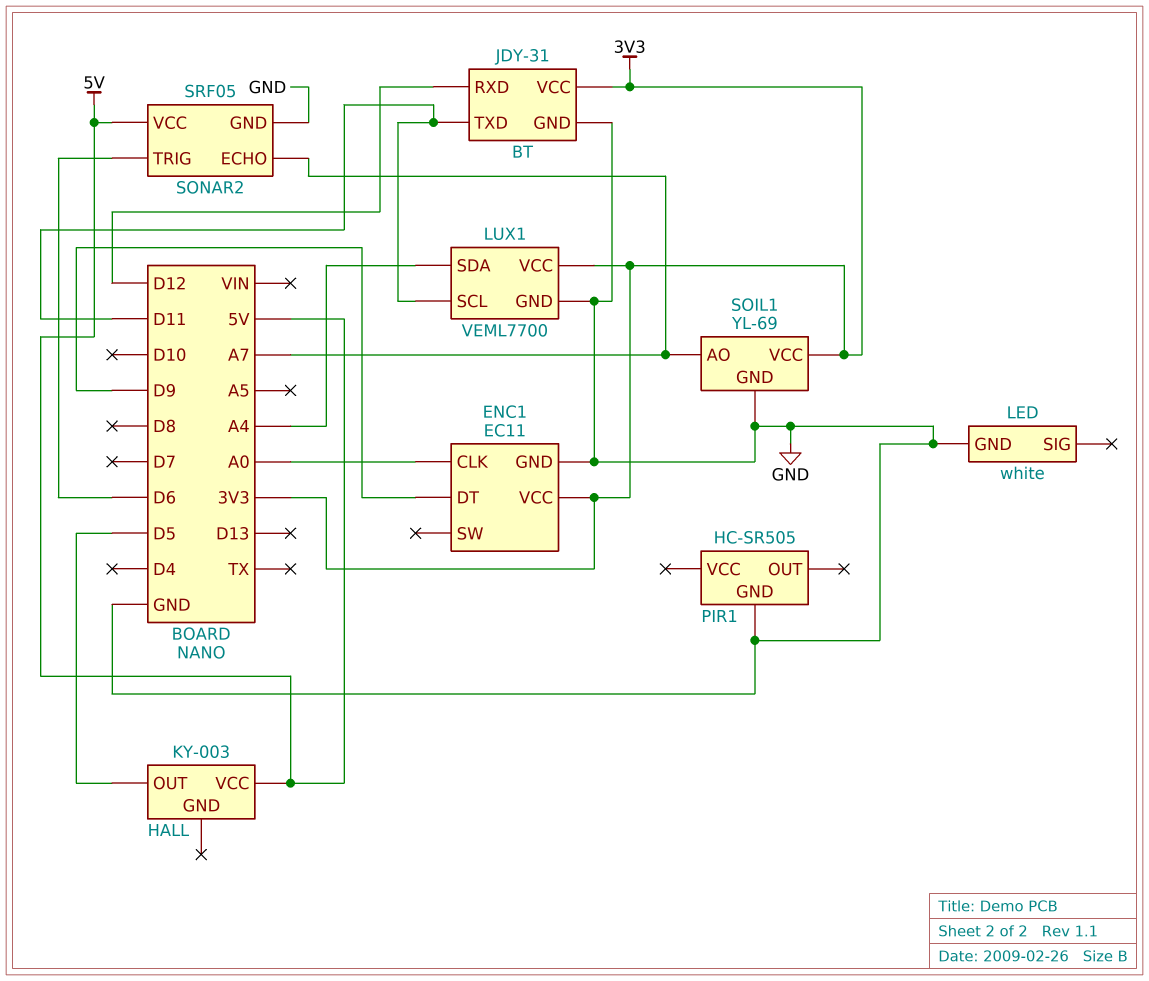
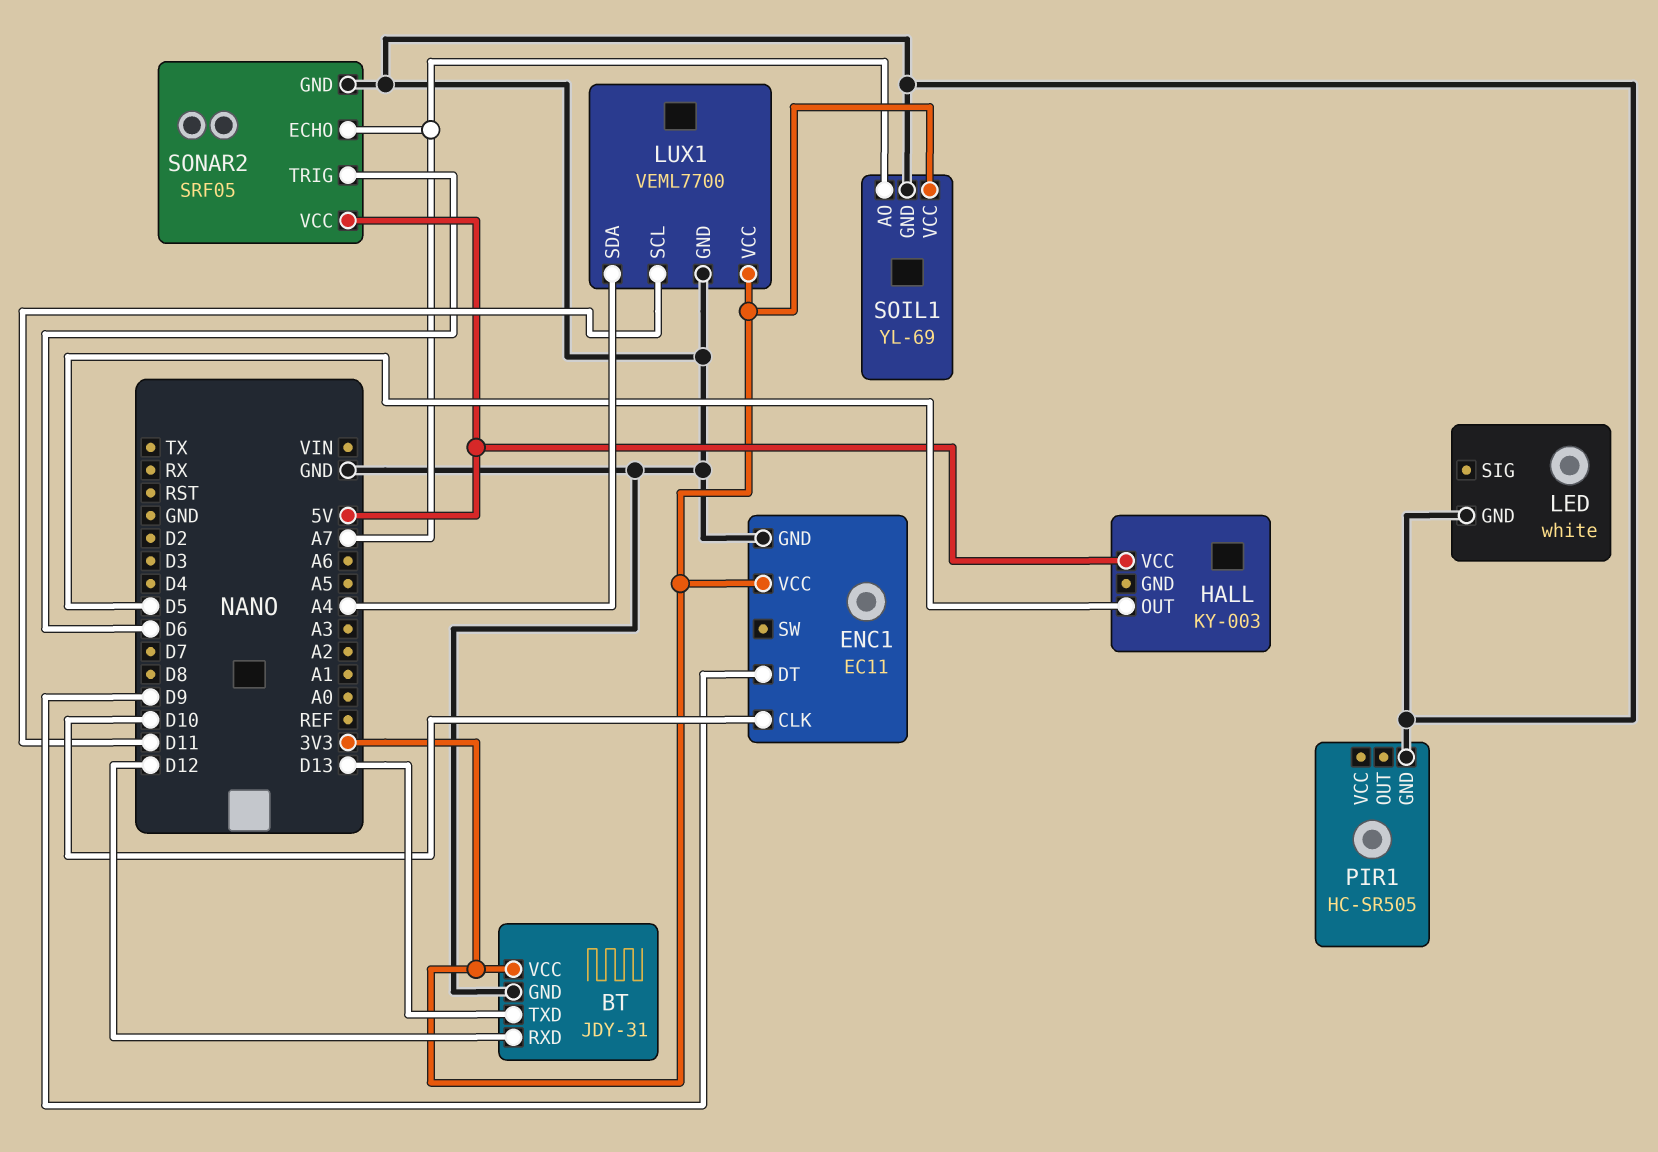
BT pin TXD: D11 -> D13
ENC1 pin CLK: A0 -> D10

